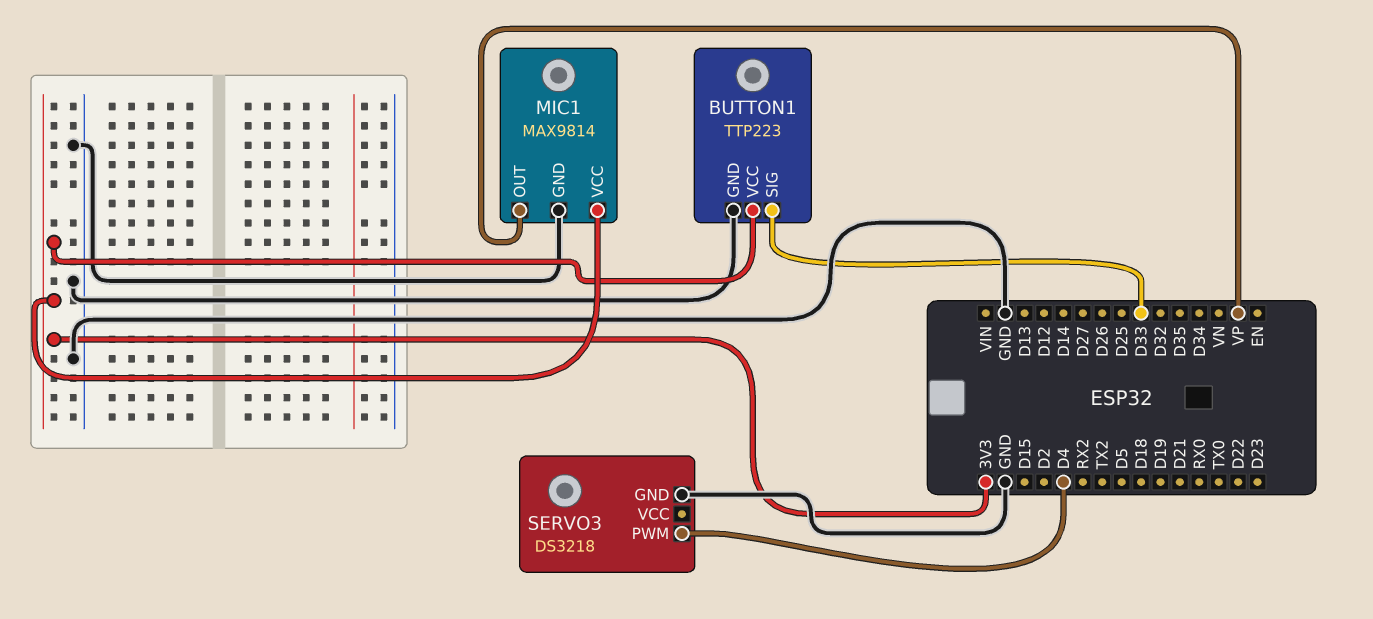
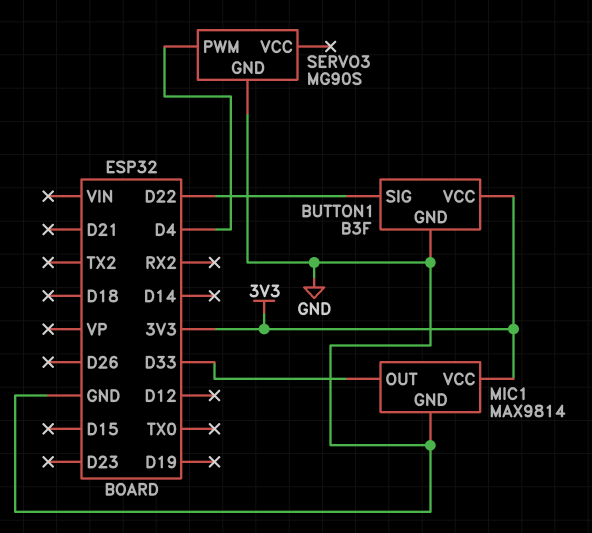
BUTTON1: TTP223 -> B3F
BUTTON1 pin SIG: D33 -> D22
MIC1 pin OUT: VP -> D33
SERVO3: DS3218 -> MG90S

